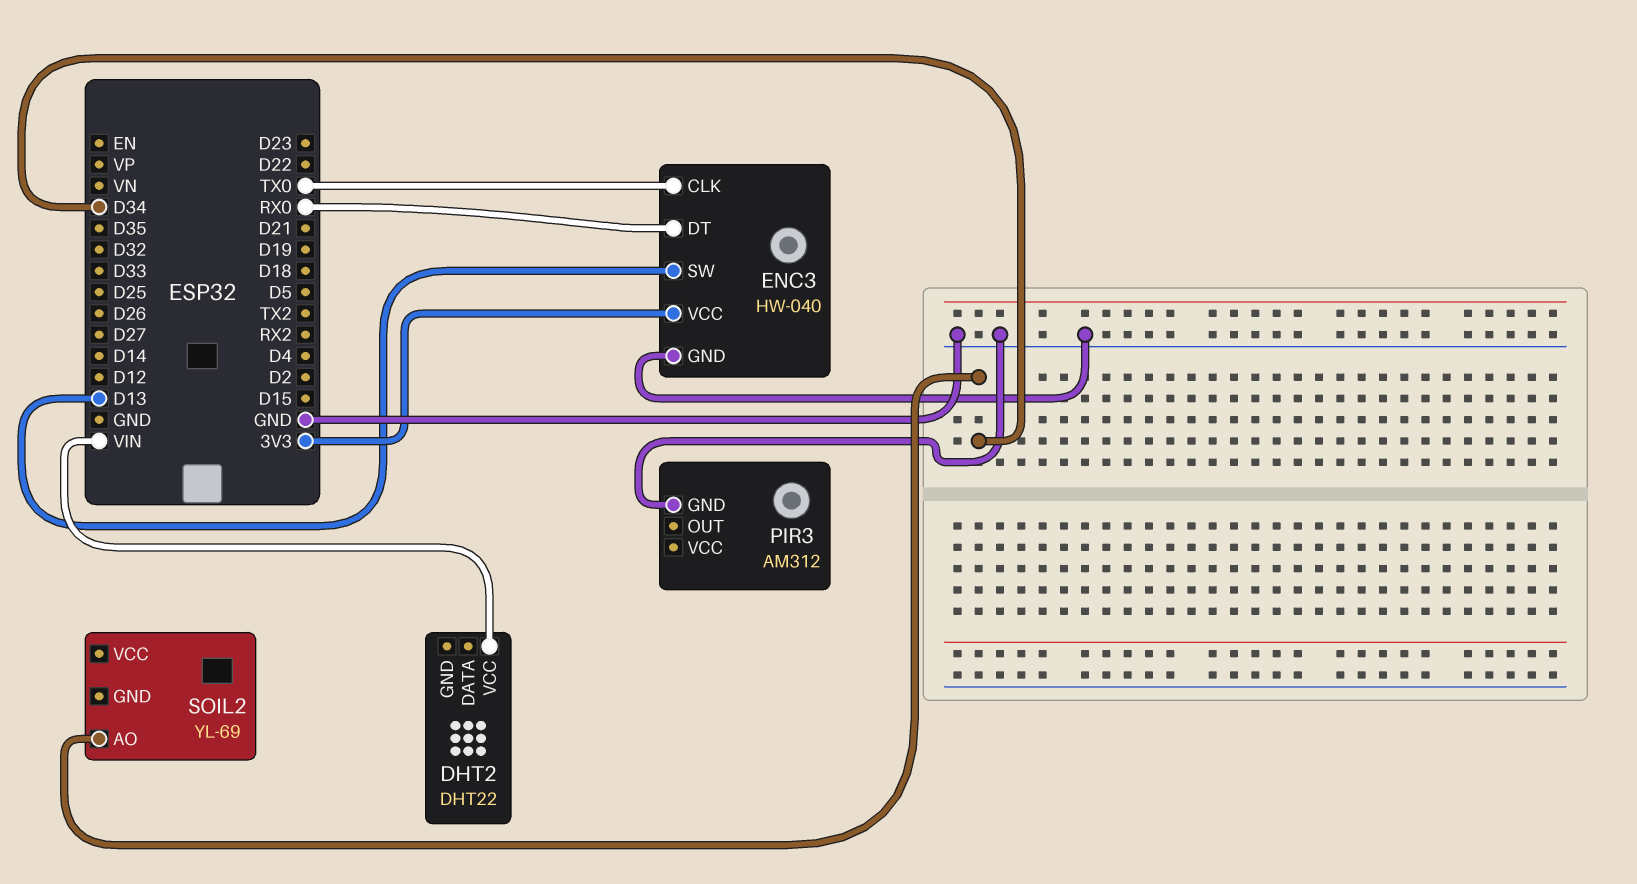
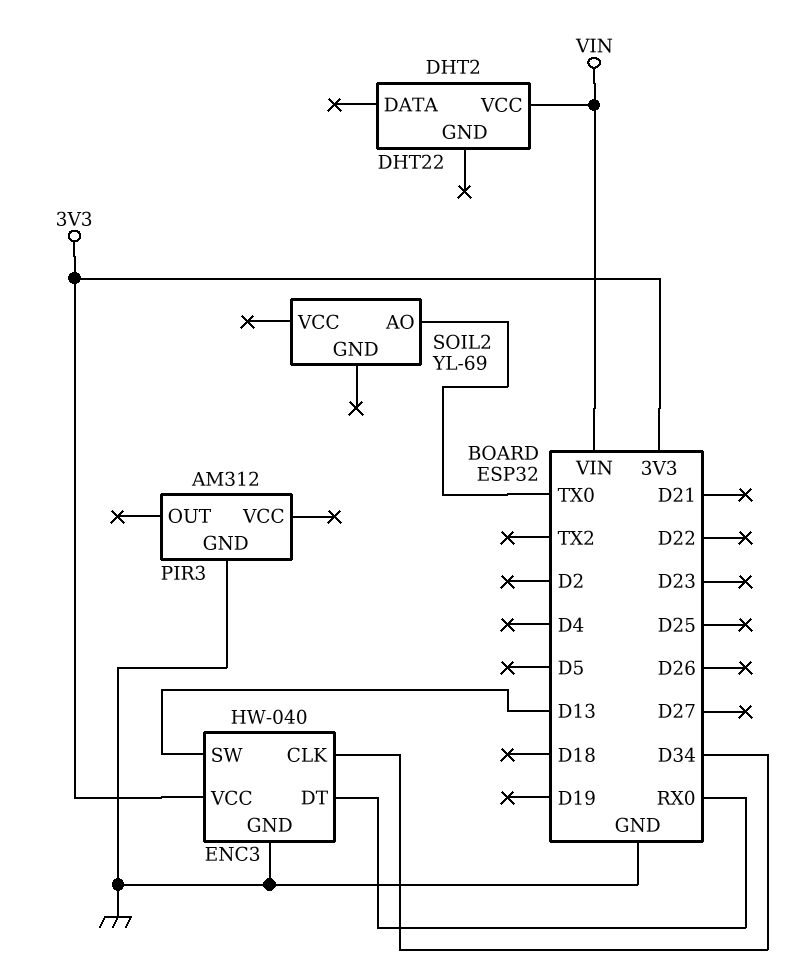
ENC3 pin CLK: TX0 -> D34
SOIL2 pin AO: D34 -> TX0

